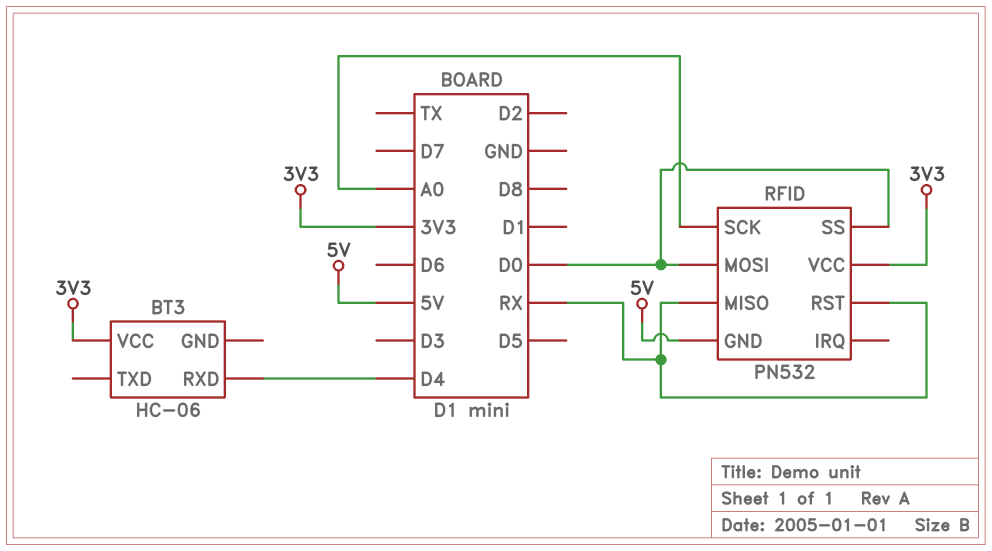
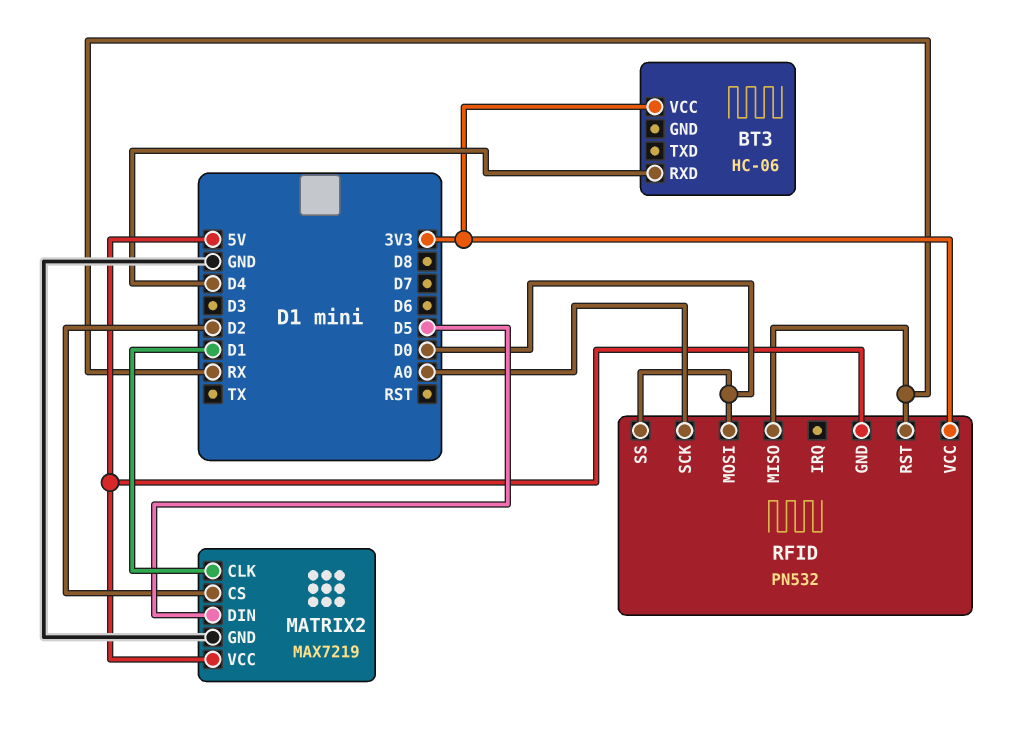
MATRIX2: none -> MAX7219
MATRIX2 pin CLK: none -> D1
MATRIX2 pin CS: none -> D2
MATRIX2 pin DIN: none -> D5
MATRIX2 pin GND: none -> GND
MATRIX2 pin VCC: none -> 5V

